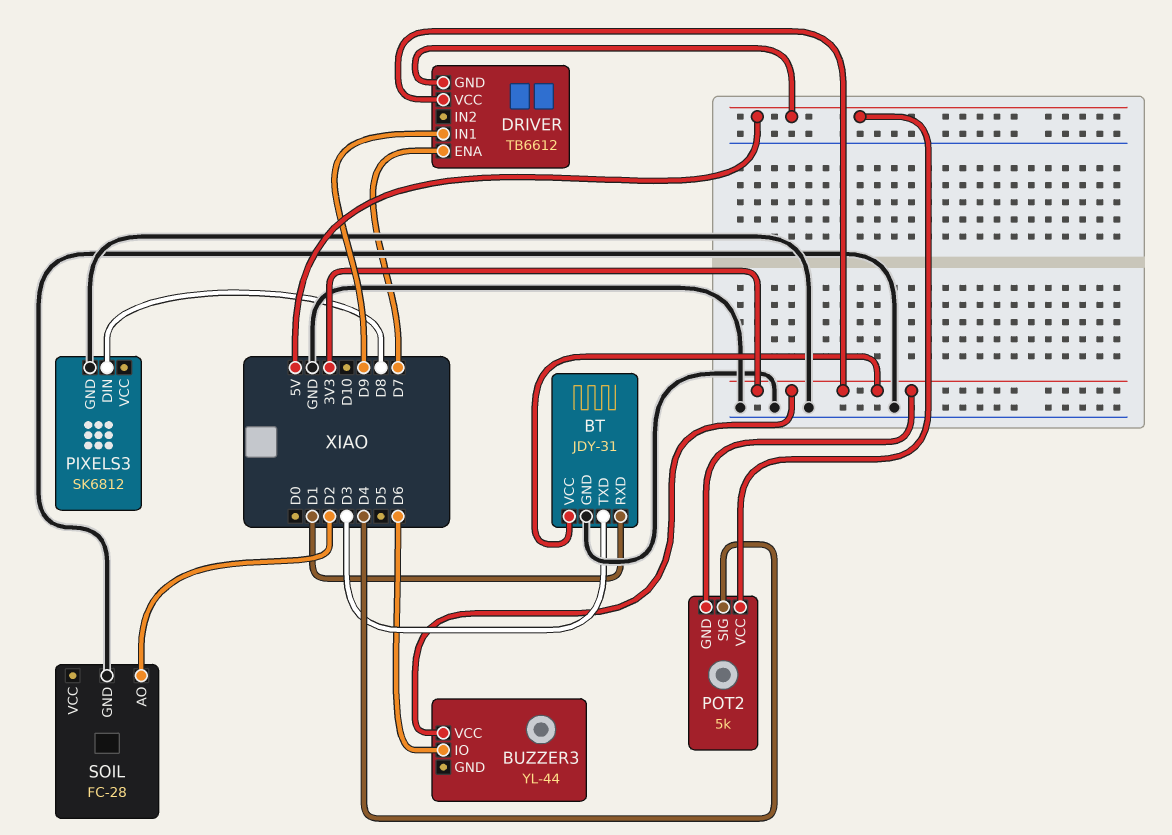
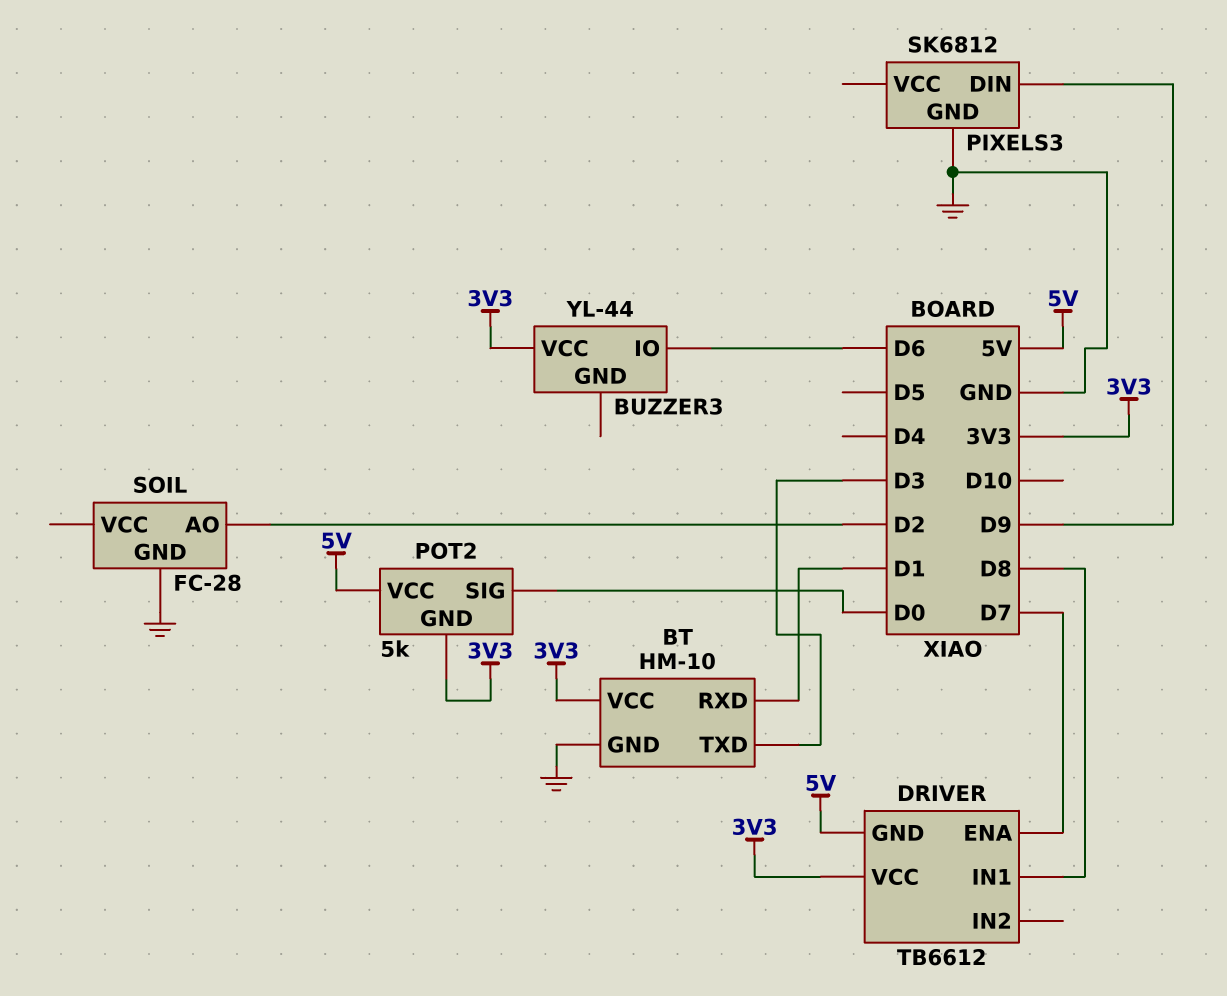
BT: JDY-31 -> HM-10
DRIVER pin IN1: D9 -> D8
PIXELS3 pin DIN: D8 -> D9
POT2 pin SIG: D4 -> D0

